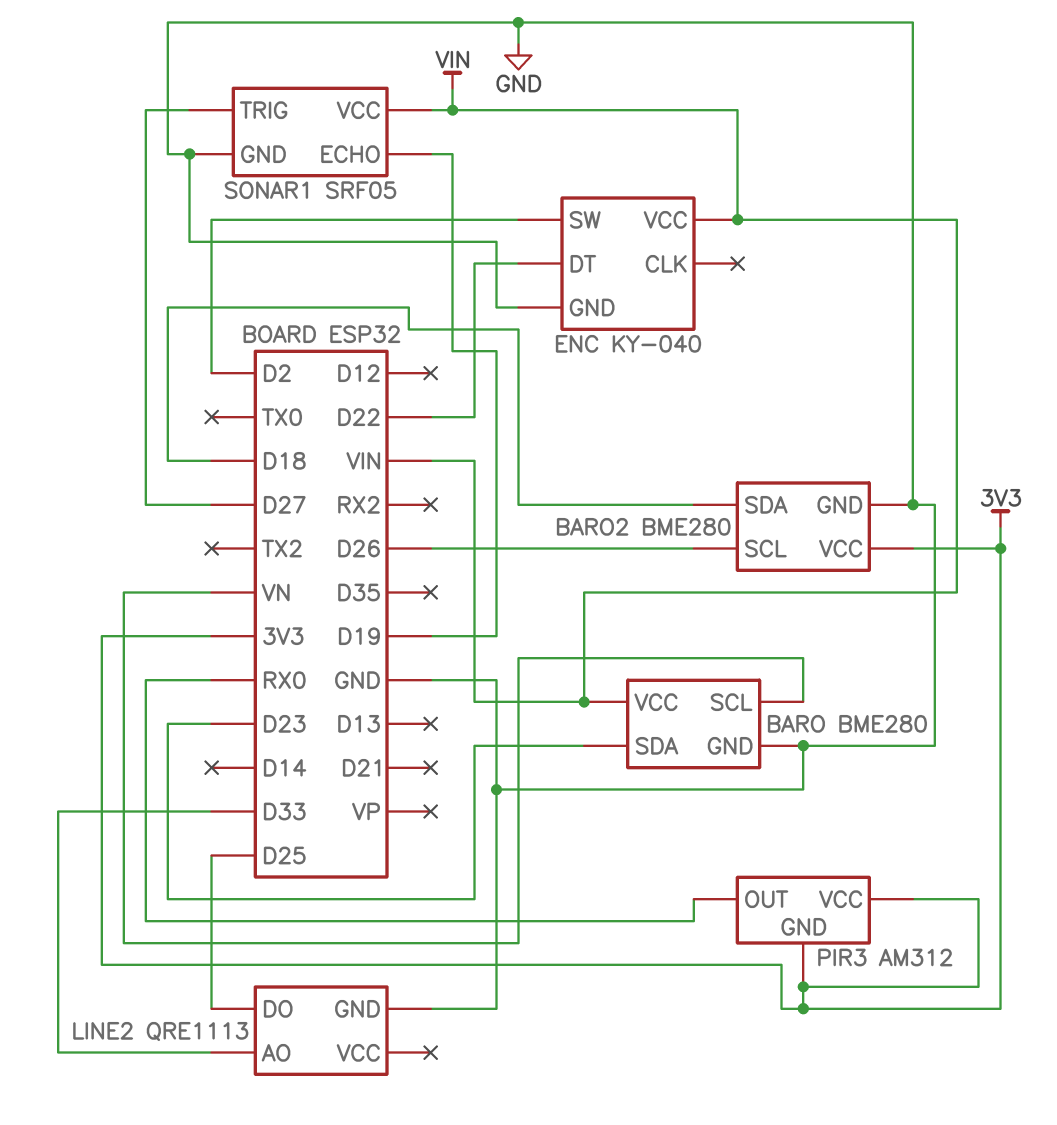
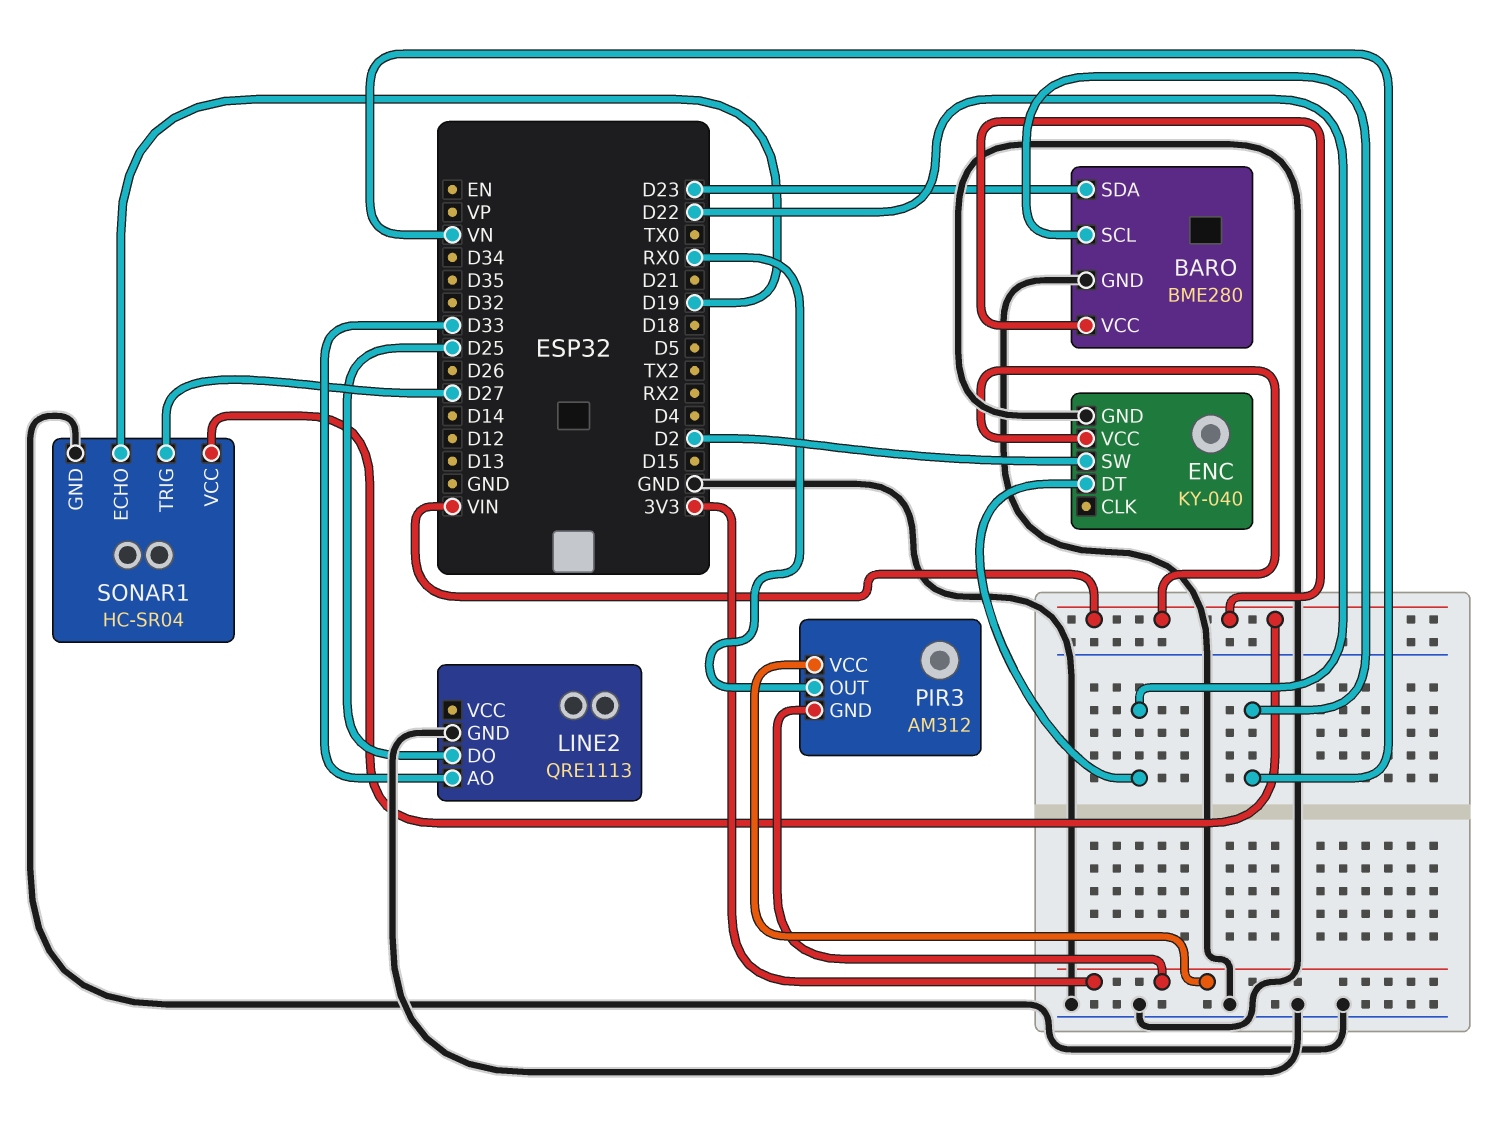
BARO2: BME280 -> none
BARO2 pin GND: GND -> none
BARO2 pin SCL: D26 -> none
BARO2 pin SDA: D18 -> none
BARO2 pin VCC: 3V3 -> none
SONAR1: SRF05 -> HC-SR04

